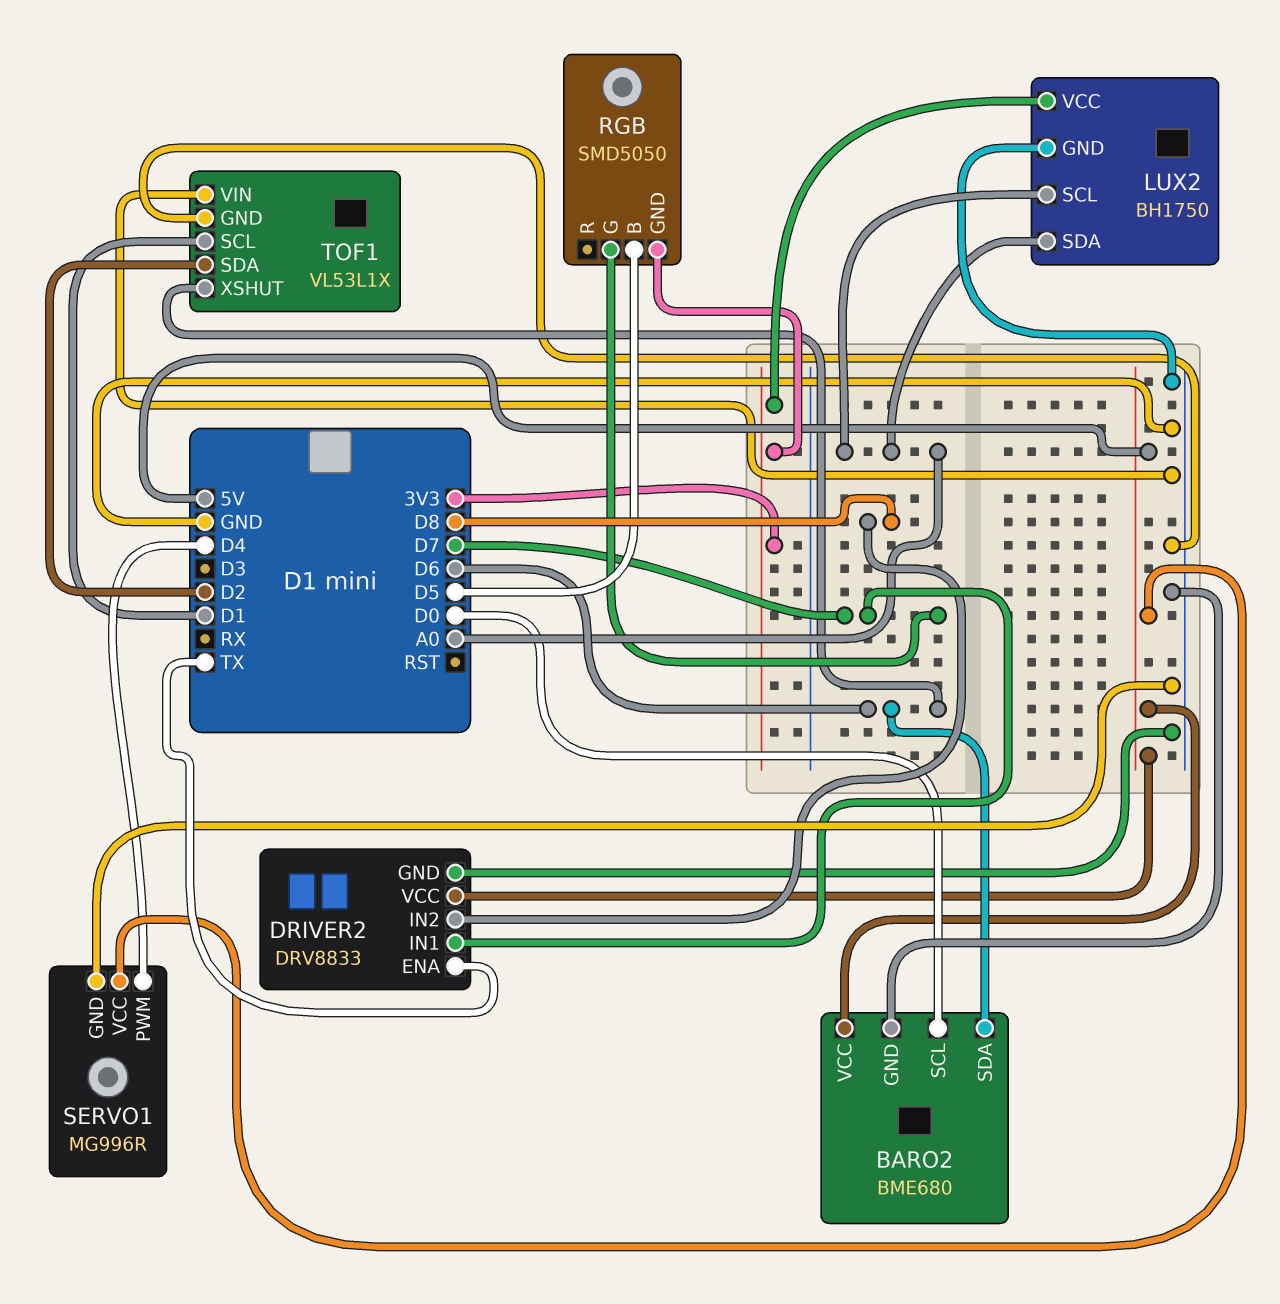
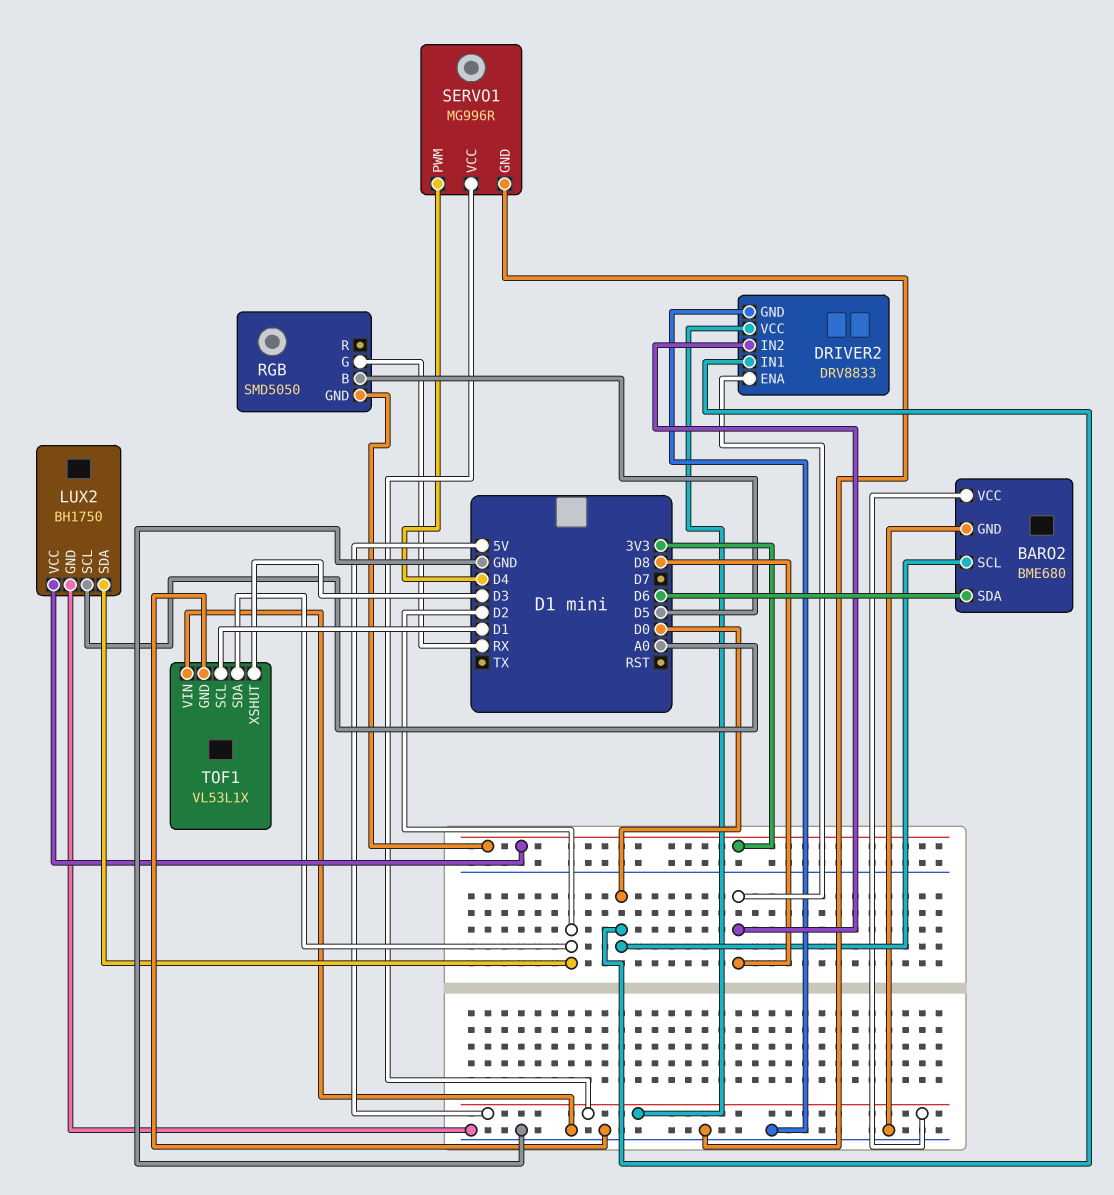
DRIVER2 pin ENA: TX -> D8
DRIVER2 pin IN1: D7 -> D0
LUX2 pin SDA: A0 -> D2
RGB pin G: D7 -> RX
TOF1 pin XSHUT: D6 -> D3

